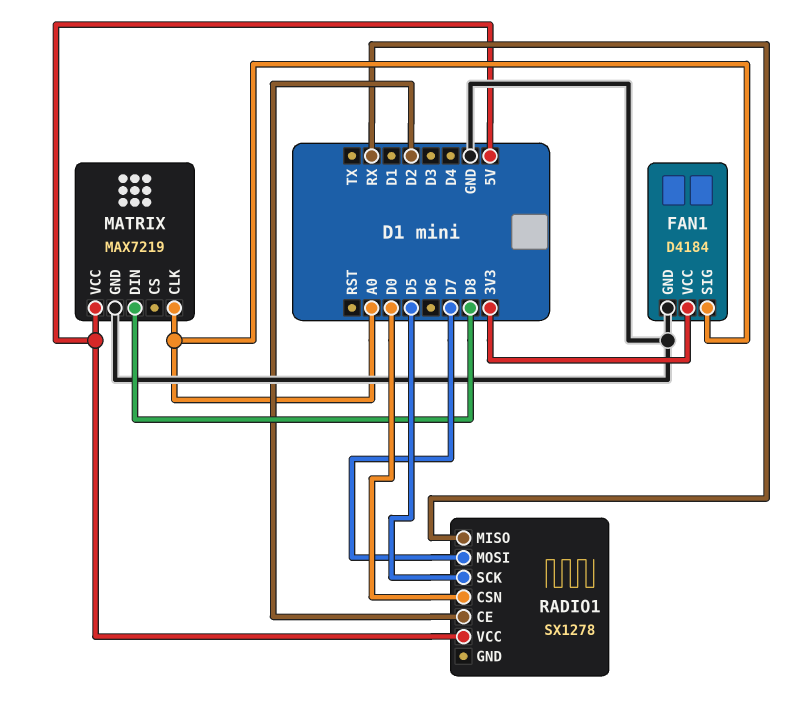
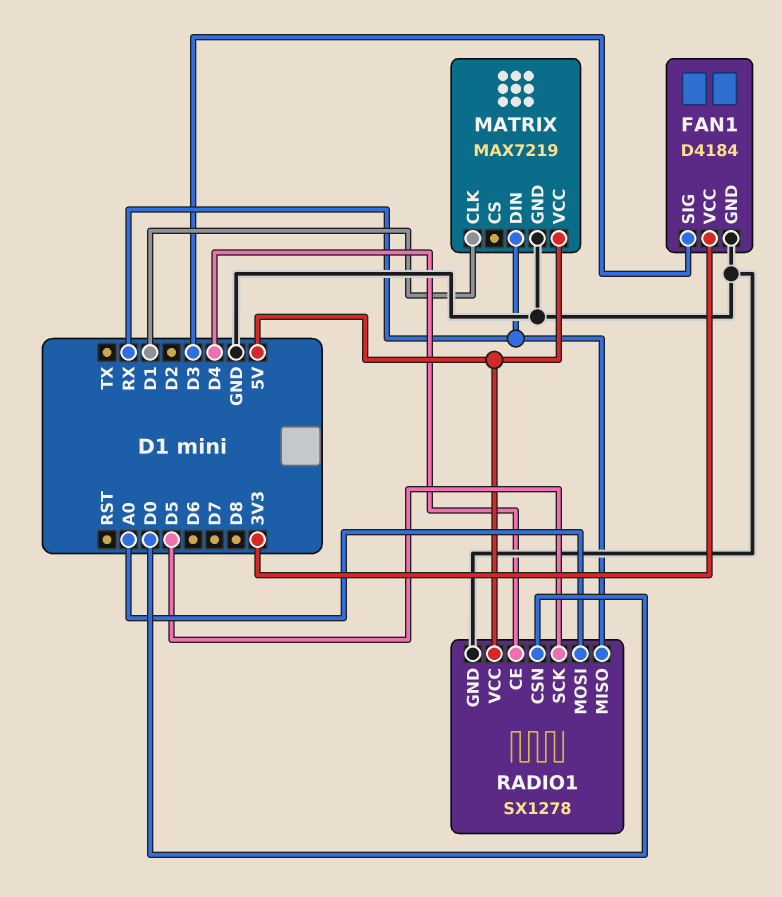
FAN1 pin SIG: A0 -> D3
MATRIX pin CLK: A0 -> D1
MATRIX pin DIN: D8 -> RX
RADIO1 pin CE: D2 -> D4
RADIO1 pin GND: none -> GND
RADIO1 pin MOSI: D7 -> A0

